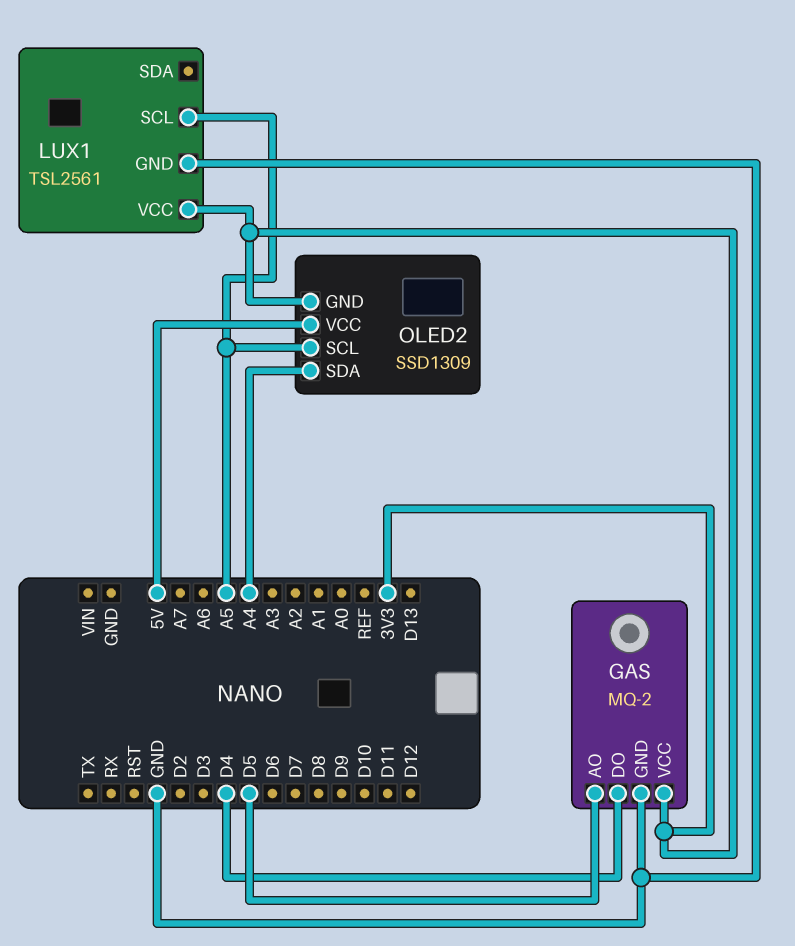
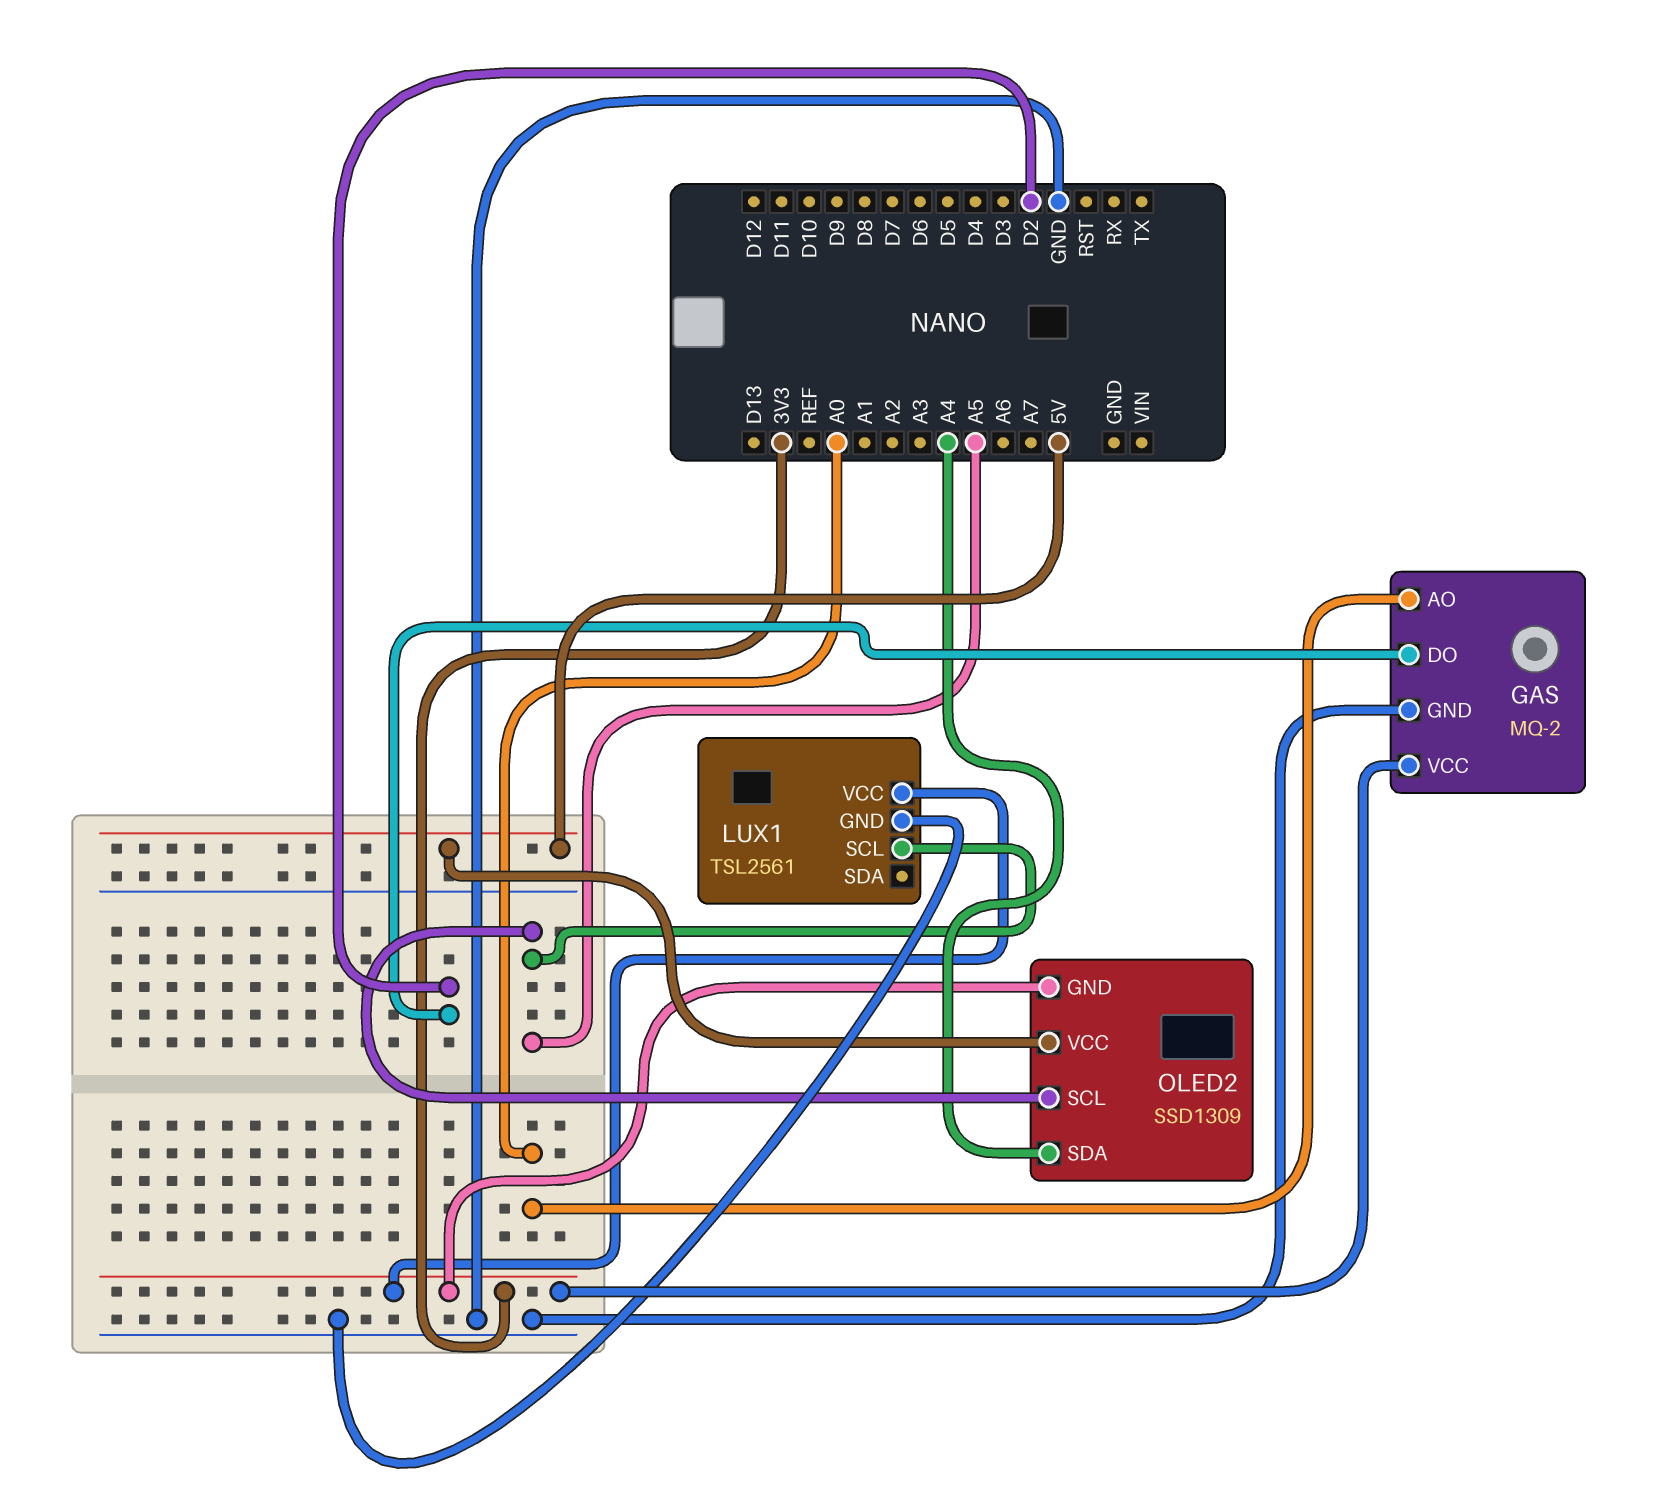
GAS pin AO: D5 -> A0
GAS pin DO: D4 -> D2

